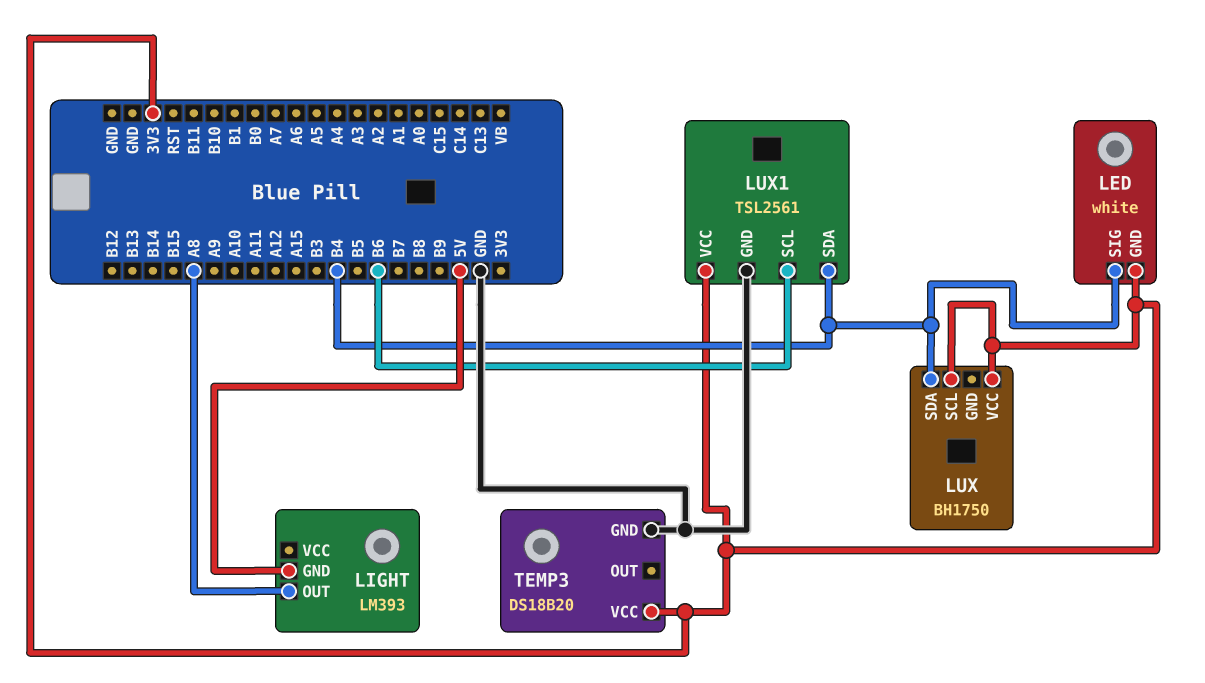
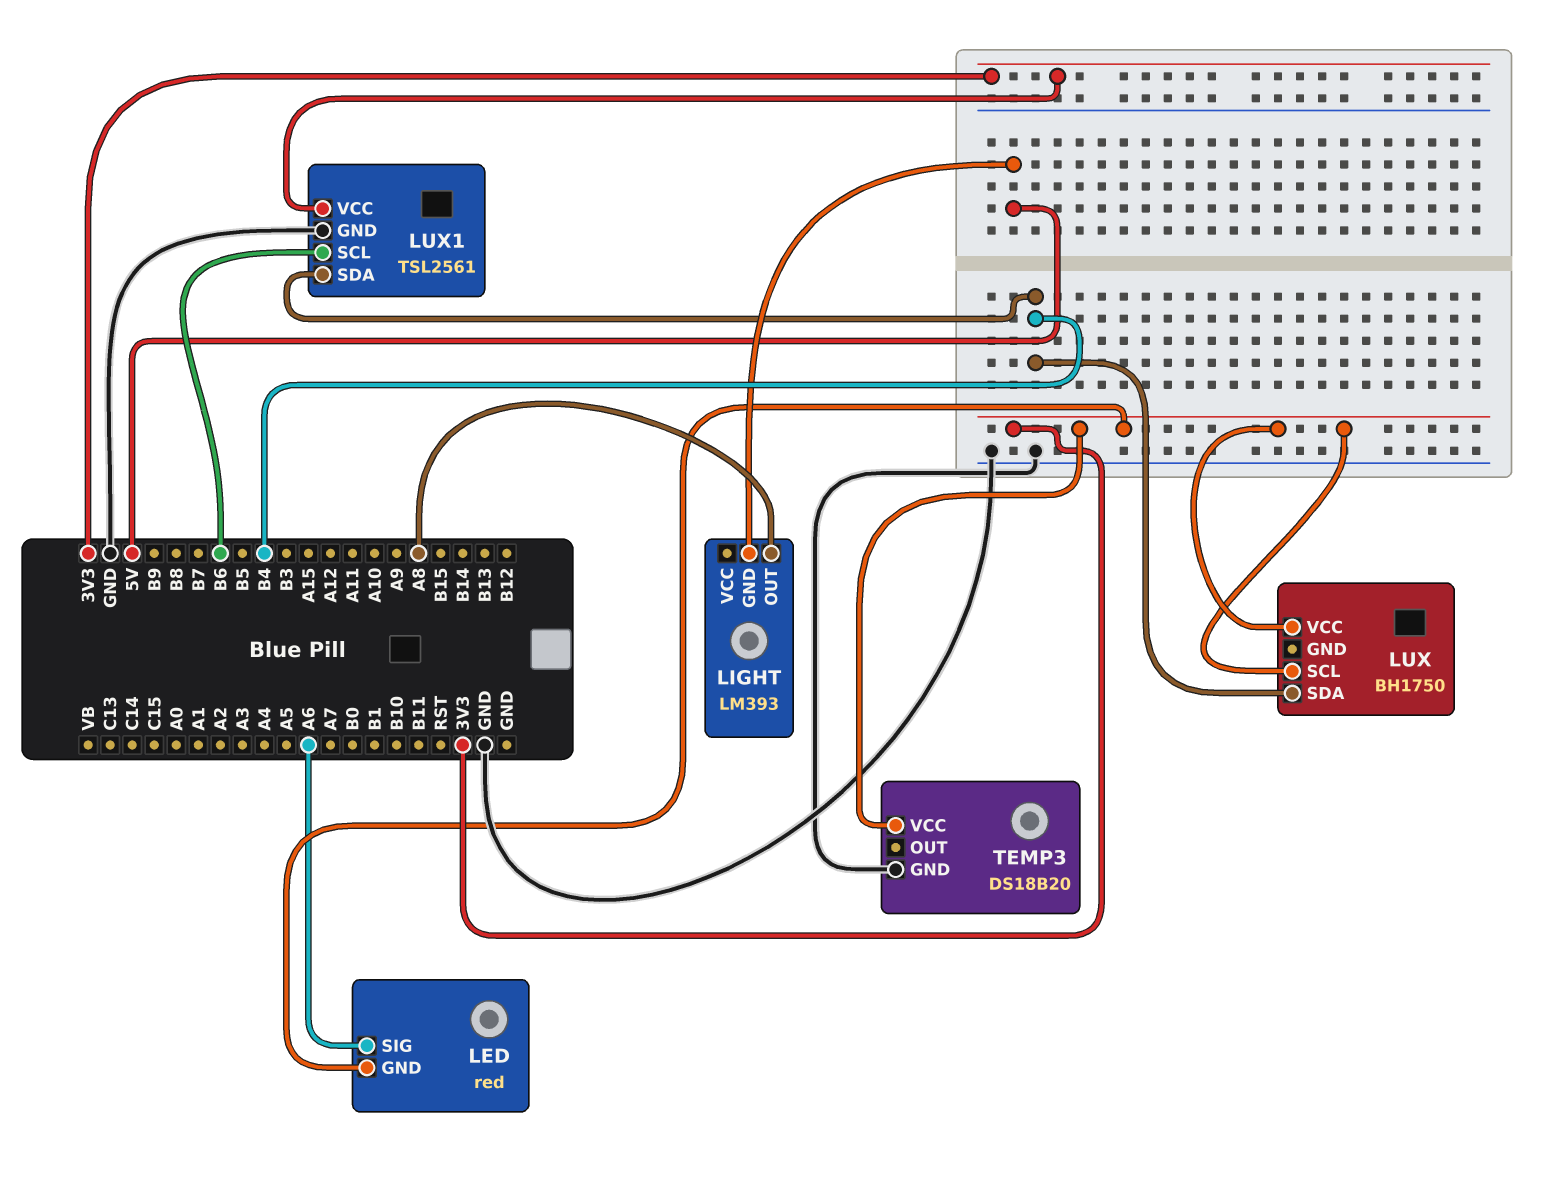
LED: white -> red
LED pin SIG: B4 -> A6

